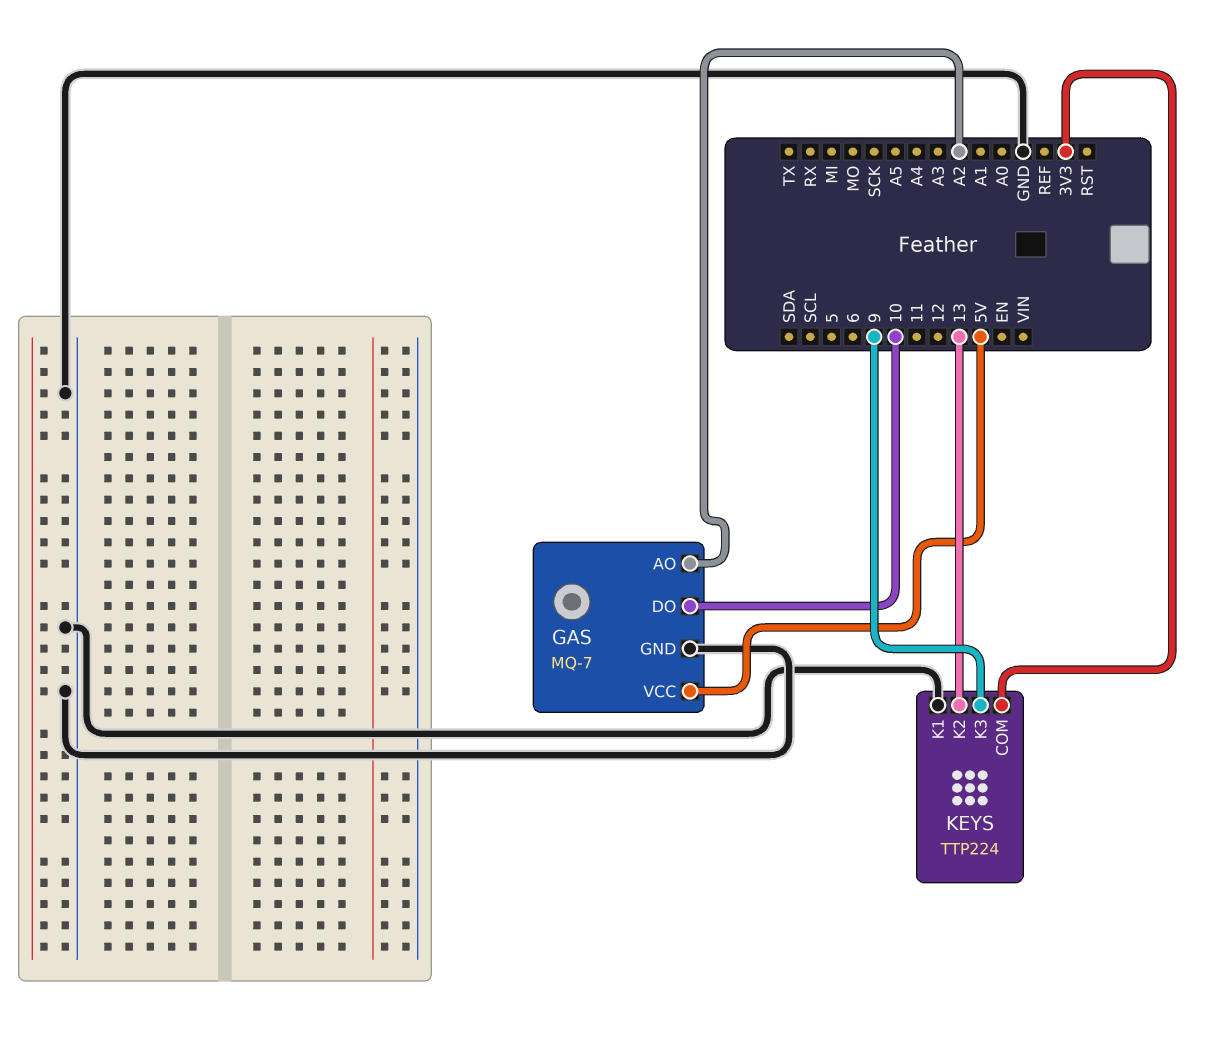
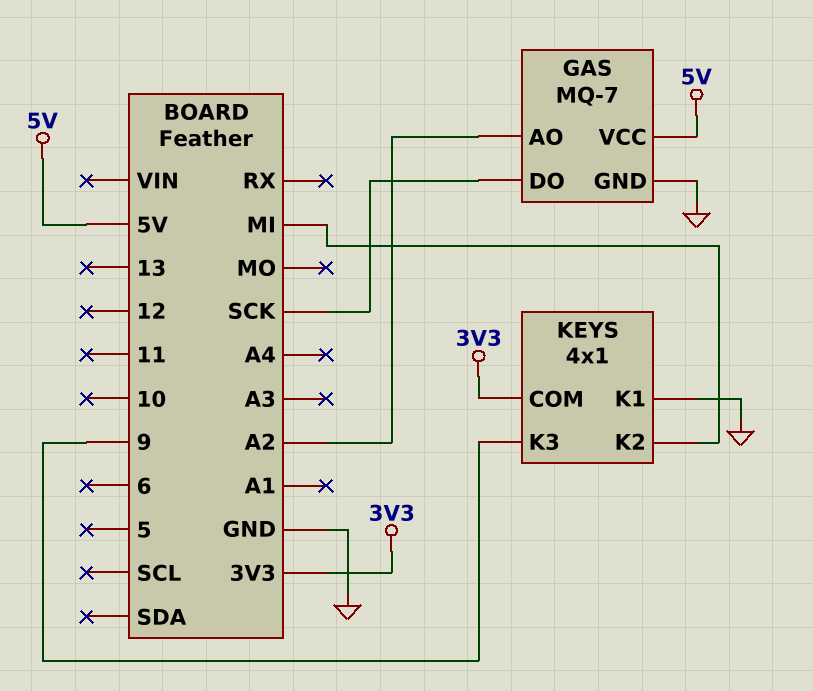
GAS pin DO: 10 -> SCK
KEYS: TTP224 -> 4x1
KEYS pin K2: 13 -> MI

